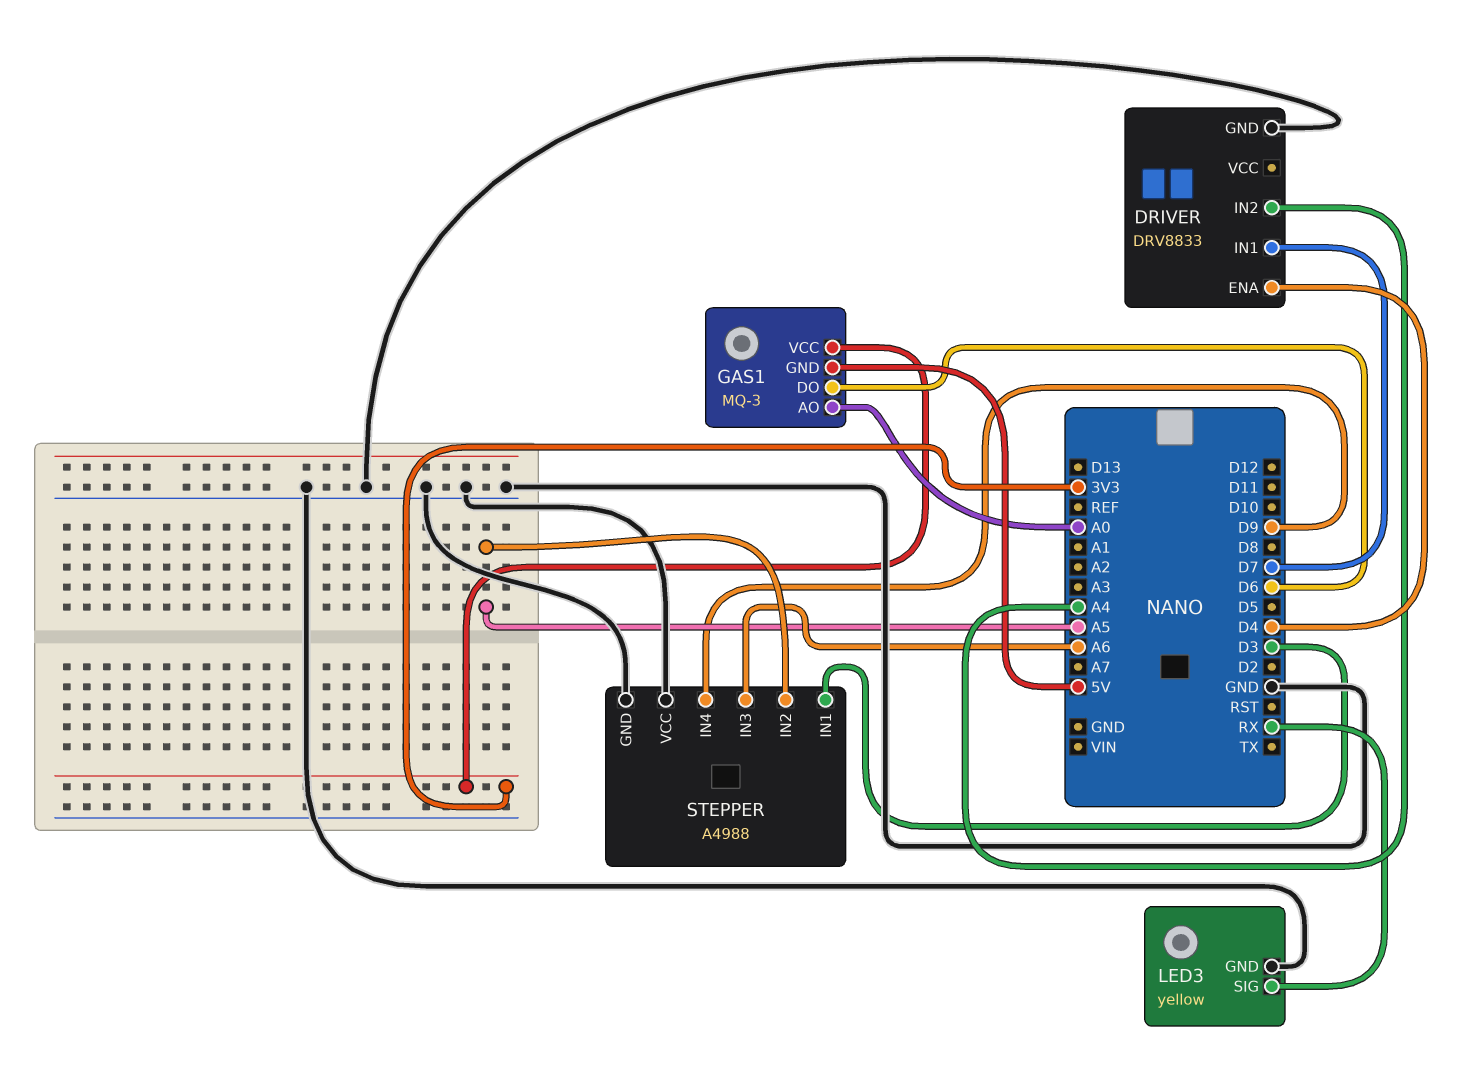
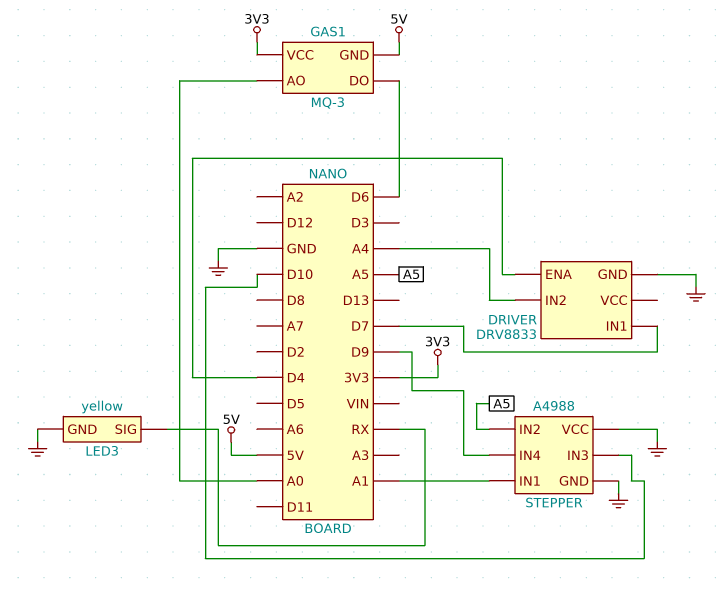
STEPPER pin IN1: D3 -> A1
STEPPER pin IN3: A6 -> D10

